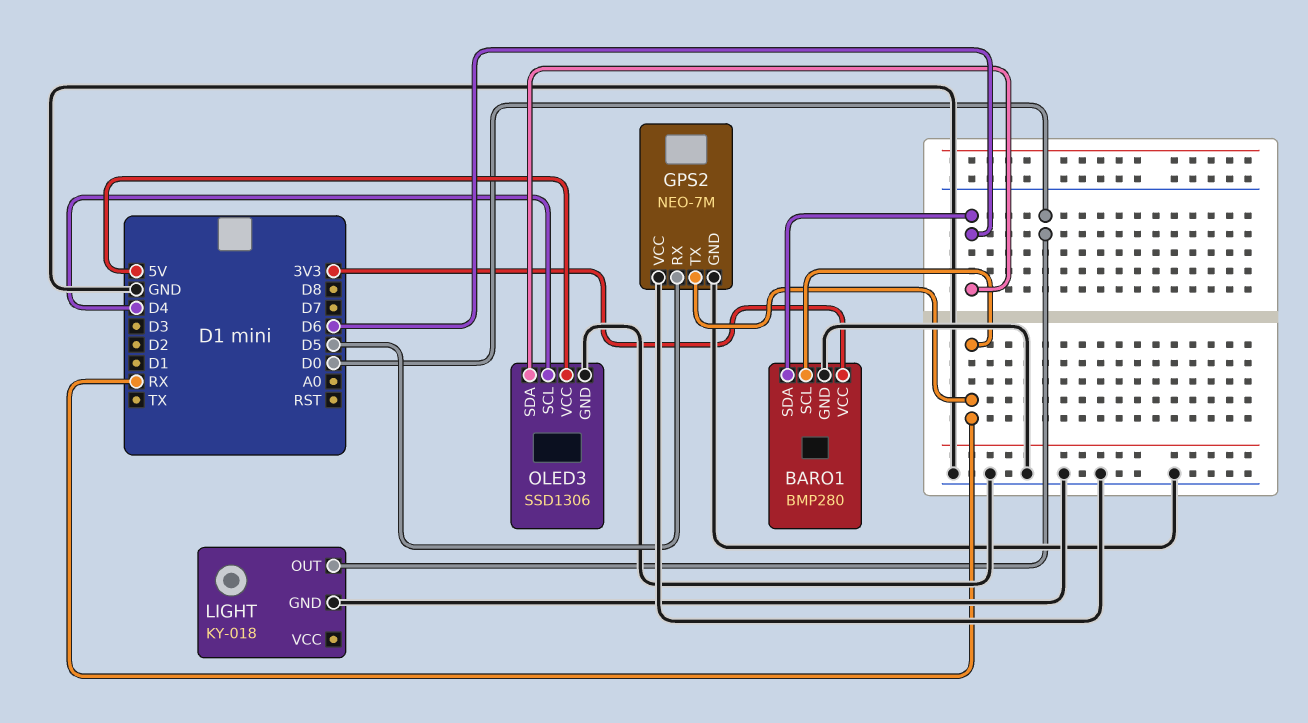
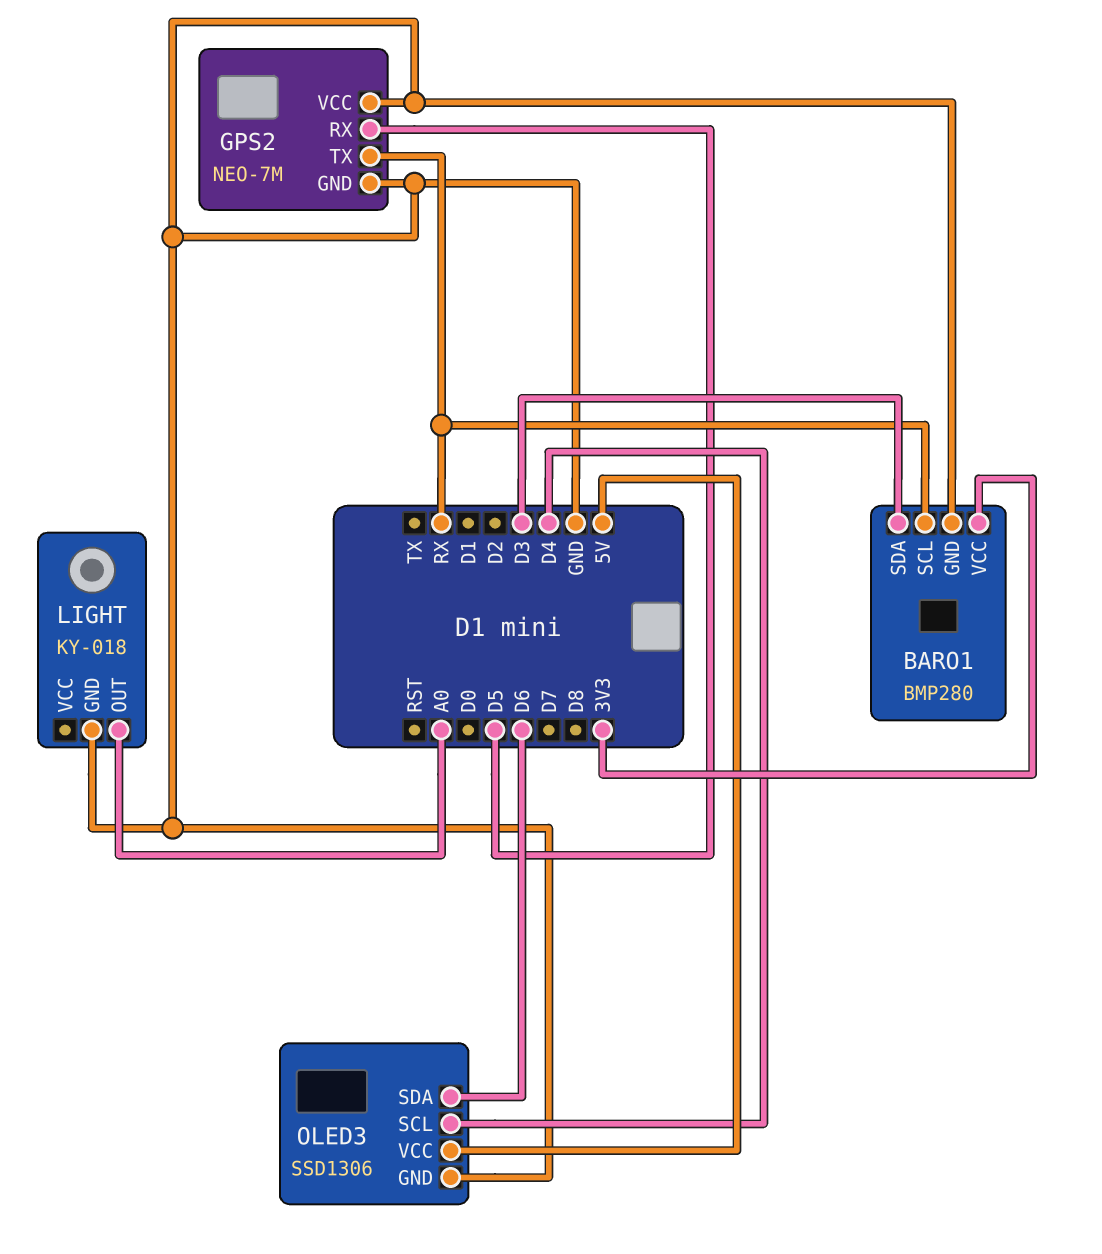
BARO1 pin SDA: D6 -> D3
LIGHT pin OUT: D0 -> A0

